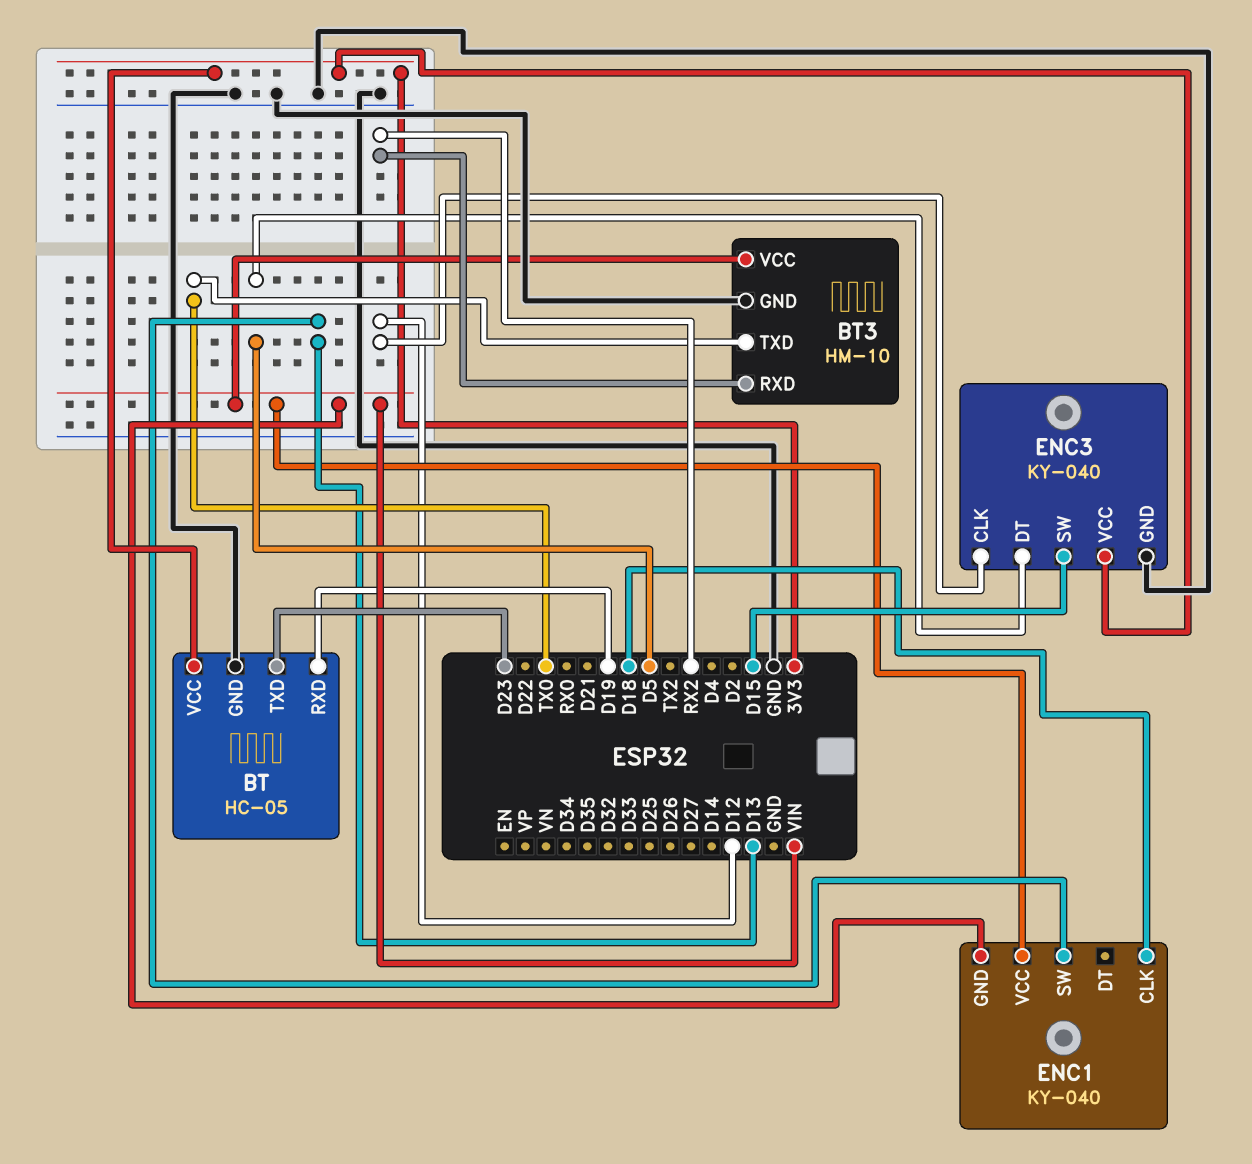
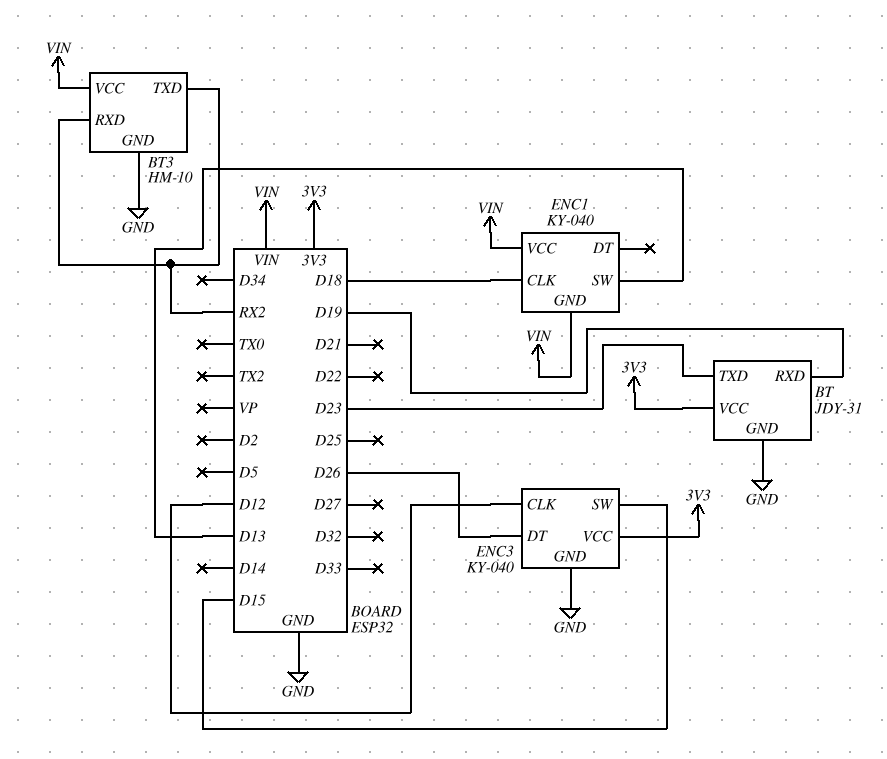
BT: HC-05 -> JDY-31
BT3 pin TXD: TX0 -> RX2
ENC3 pin DT: D5 -> D26

